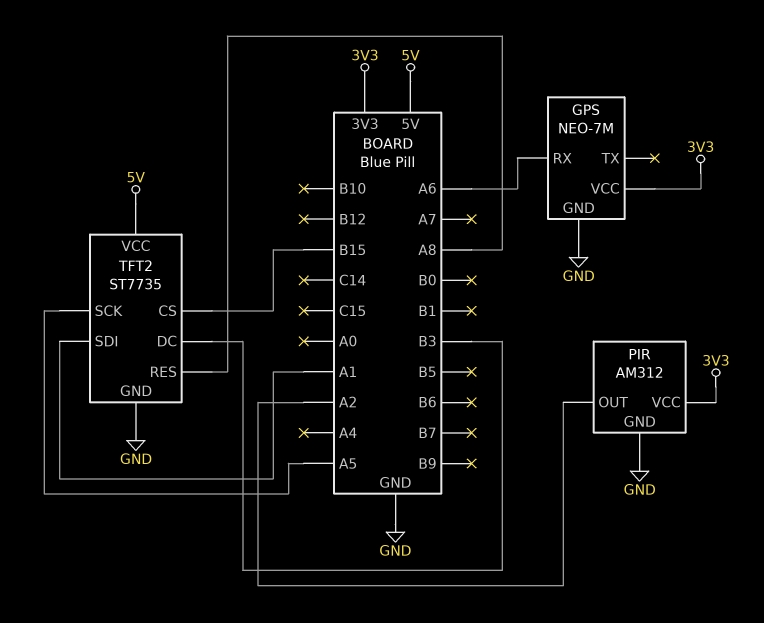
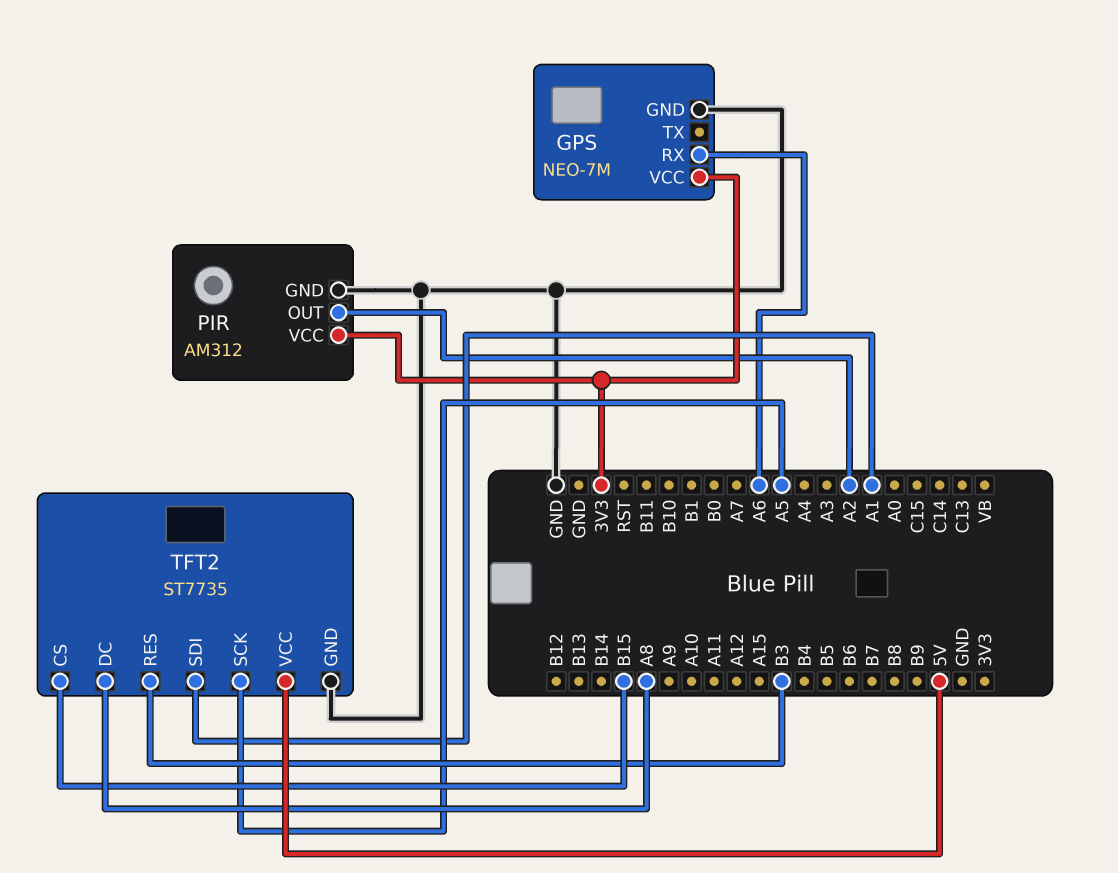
TFT2 pin DC: B3 -> A8
TFT2 pin RES: A8 -> B3

